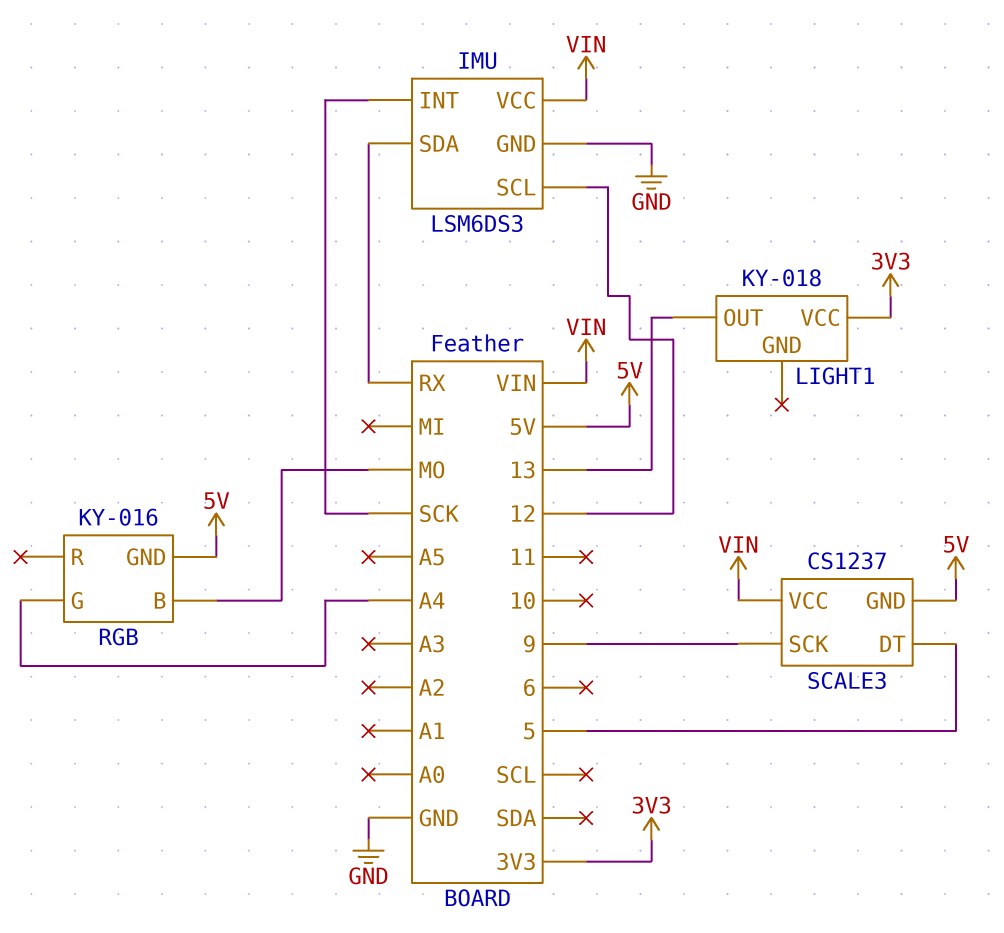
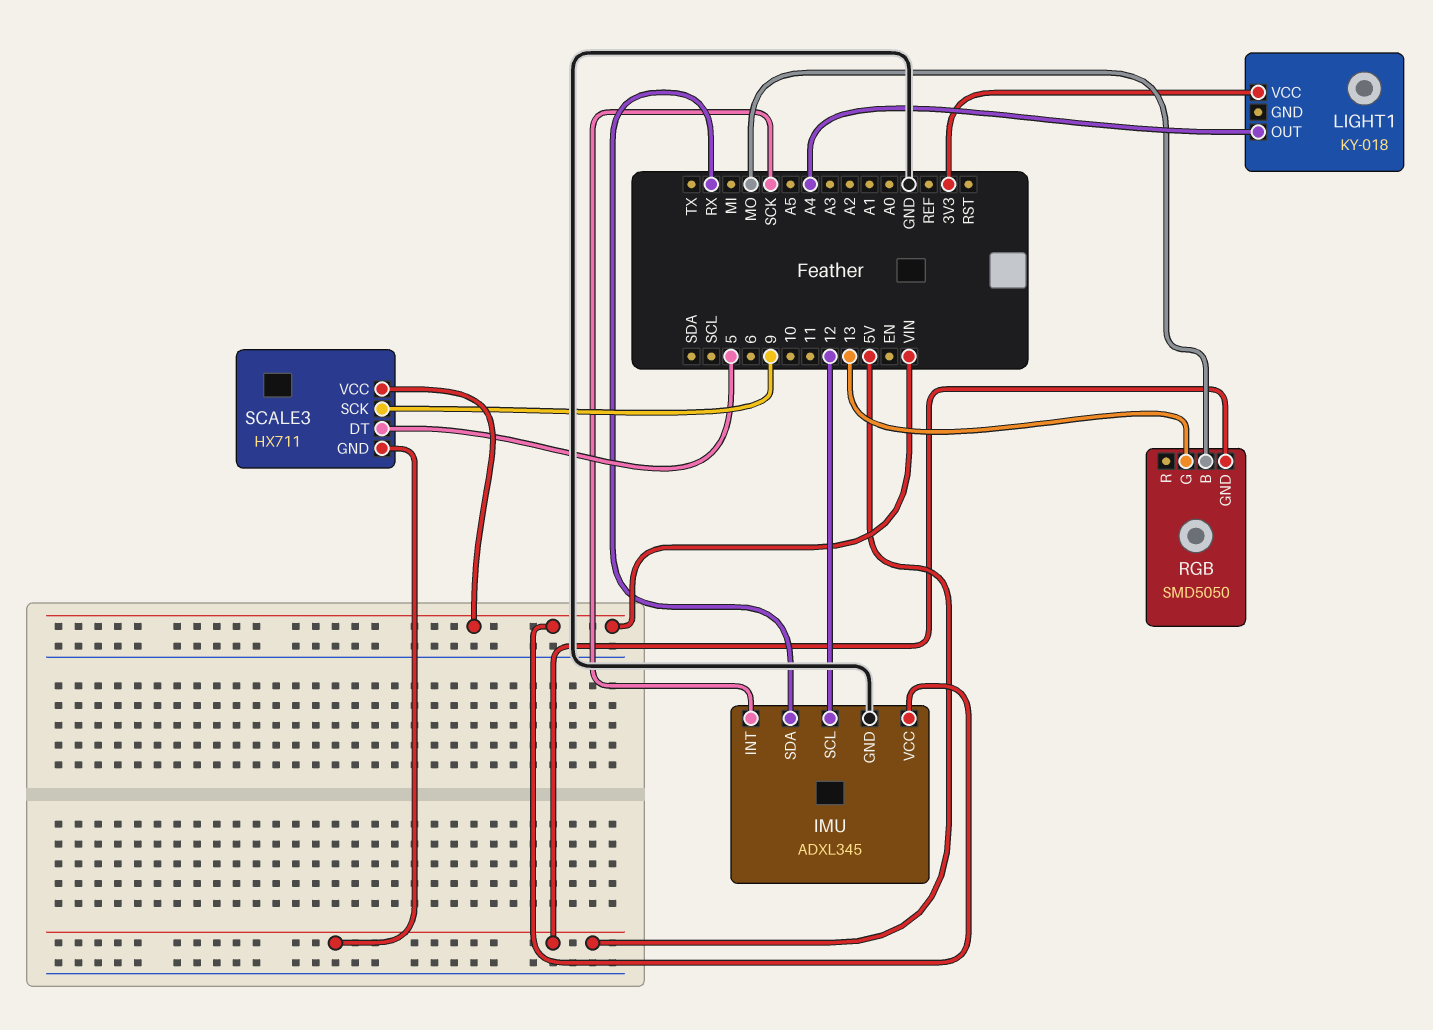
IMU: LSM6DS3 -> ADXL345
LIGHT1 pin OUT: 13 -> A4
RGB: KY-016 -> SMD5050
RGB pin G: A4 -> 13
SCALE3: CS1237 -> HX711

